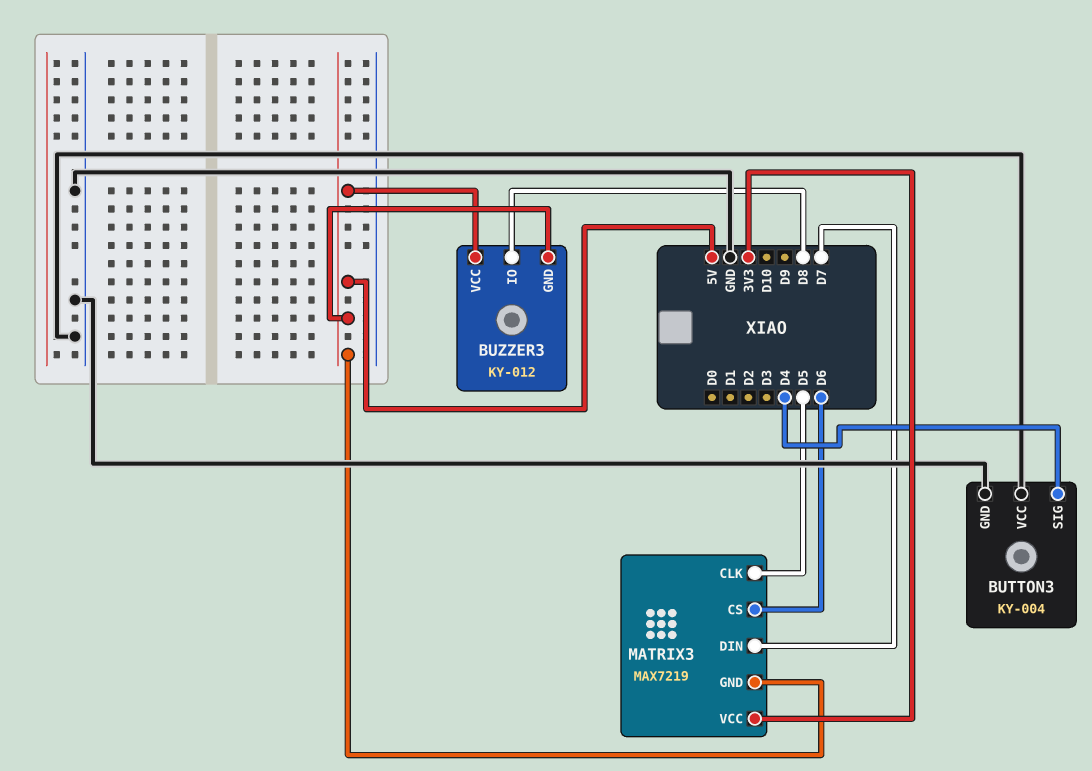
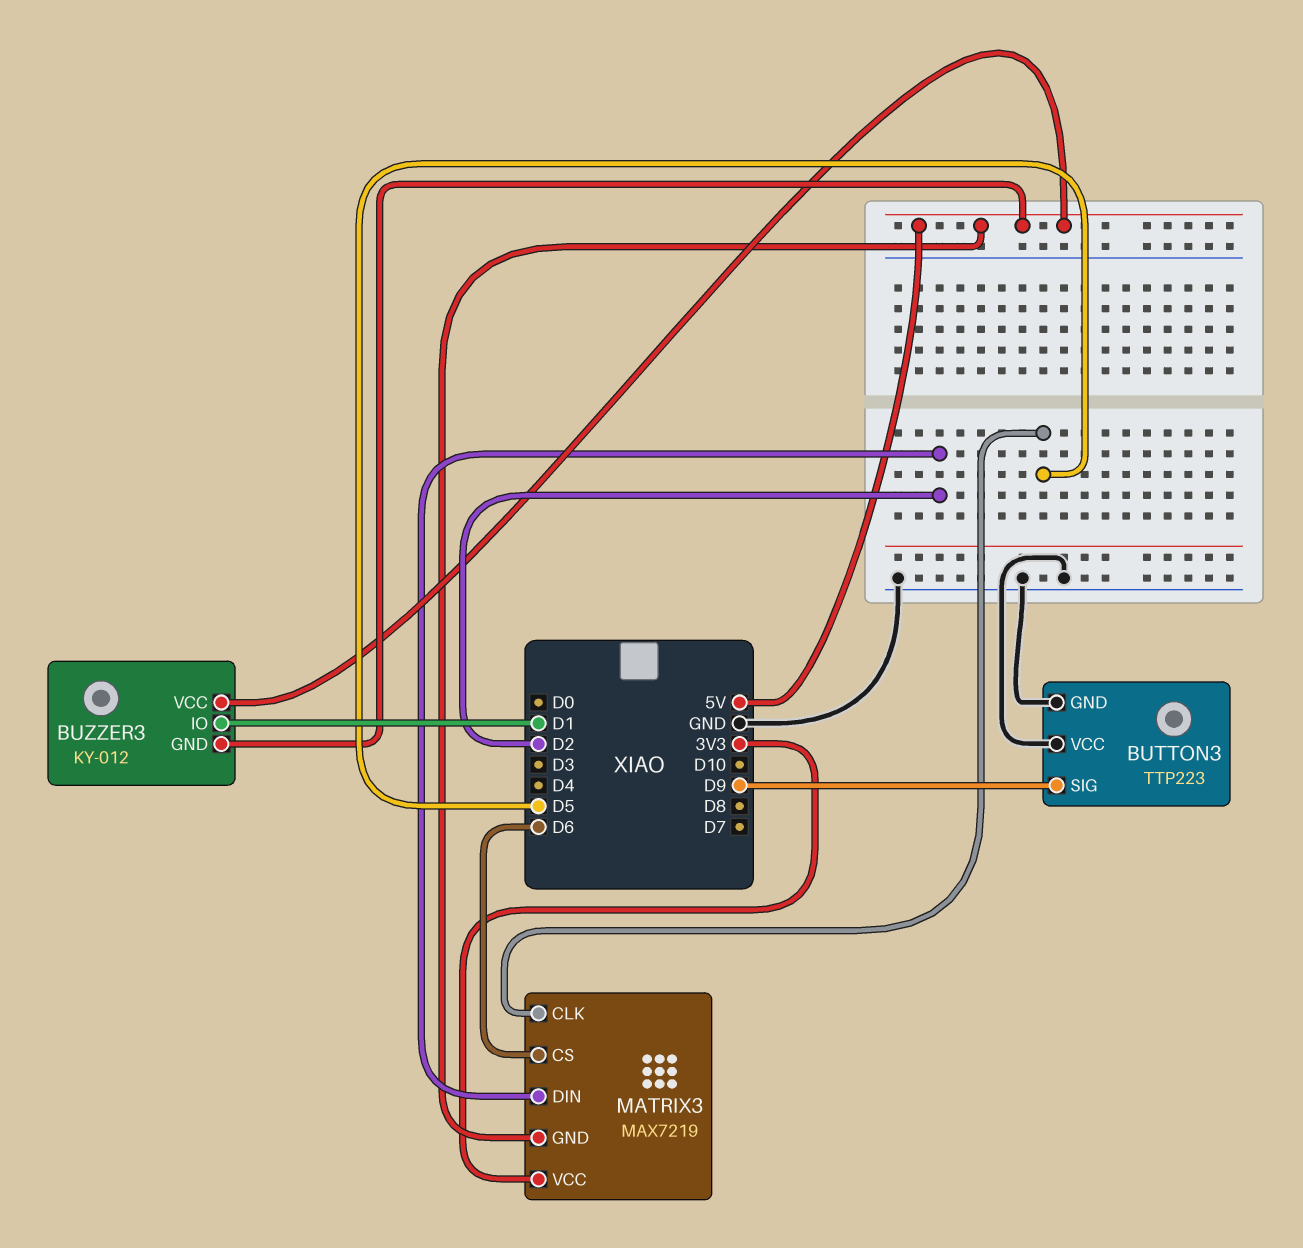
BUTTON3: KY-004 -> TTP223
BUTTON3 pin SIG: D4 -> D9
BUZZER3 pin IO: D8 -> D1
MATRIX3 pin DIN: D7 -> D2

